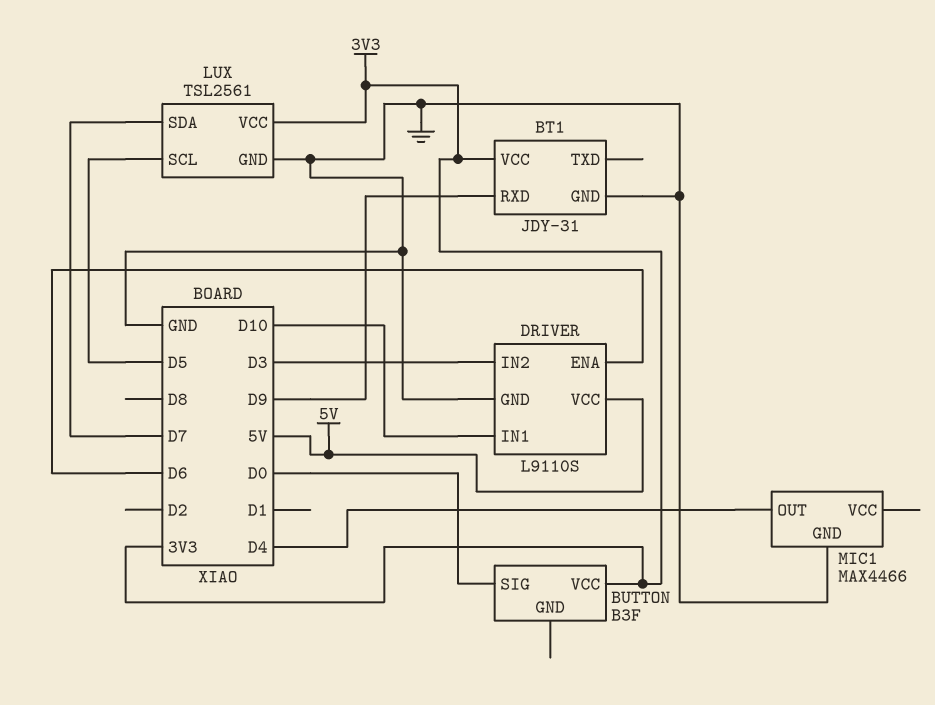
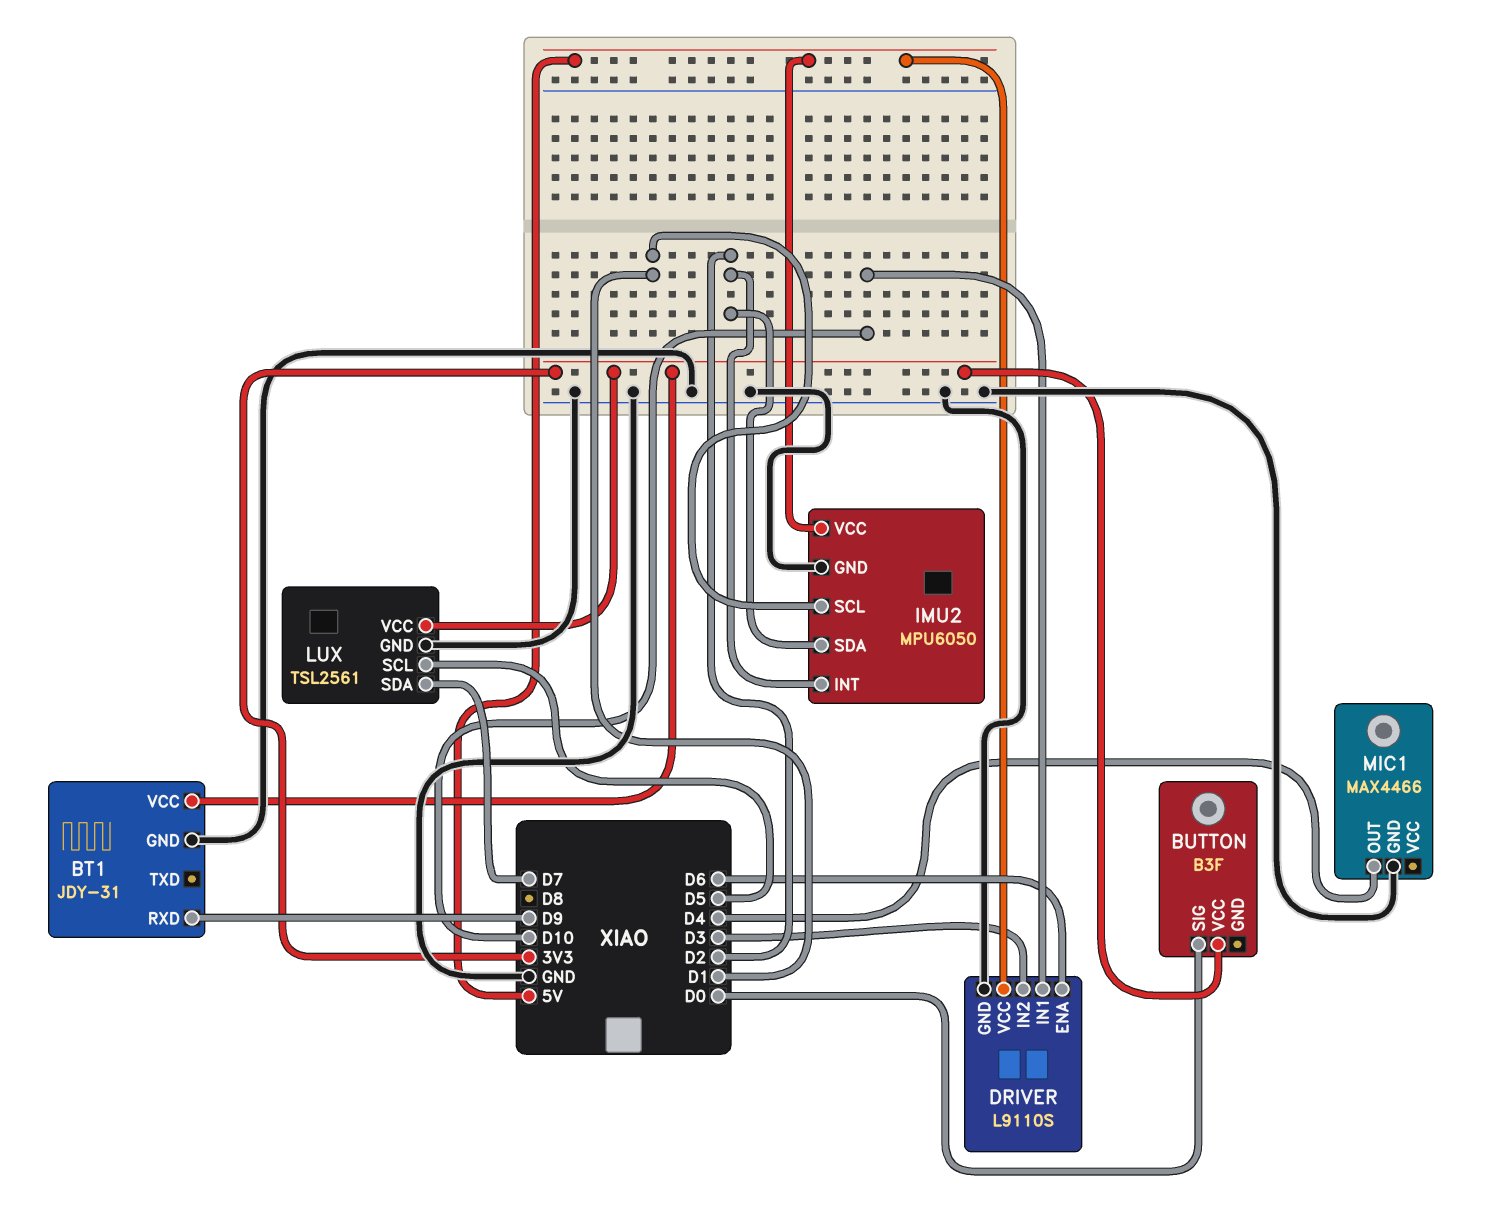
IMU2: none -> MPU6050
IMU2 pin GND: none -> GND
IMU2 pin INT: none -> D2
IMU2 pin SCL: none -> D1
IMU2 pin SDA: none -> D2
IMU2 pin VCC: none -> 5V

